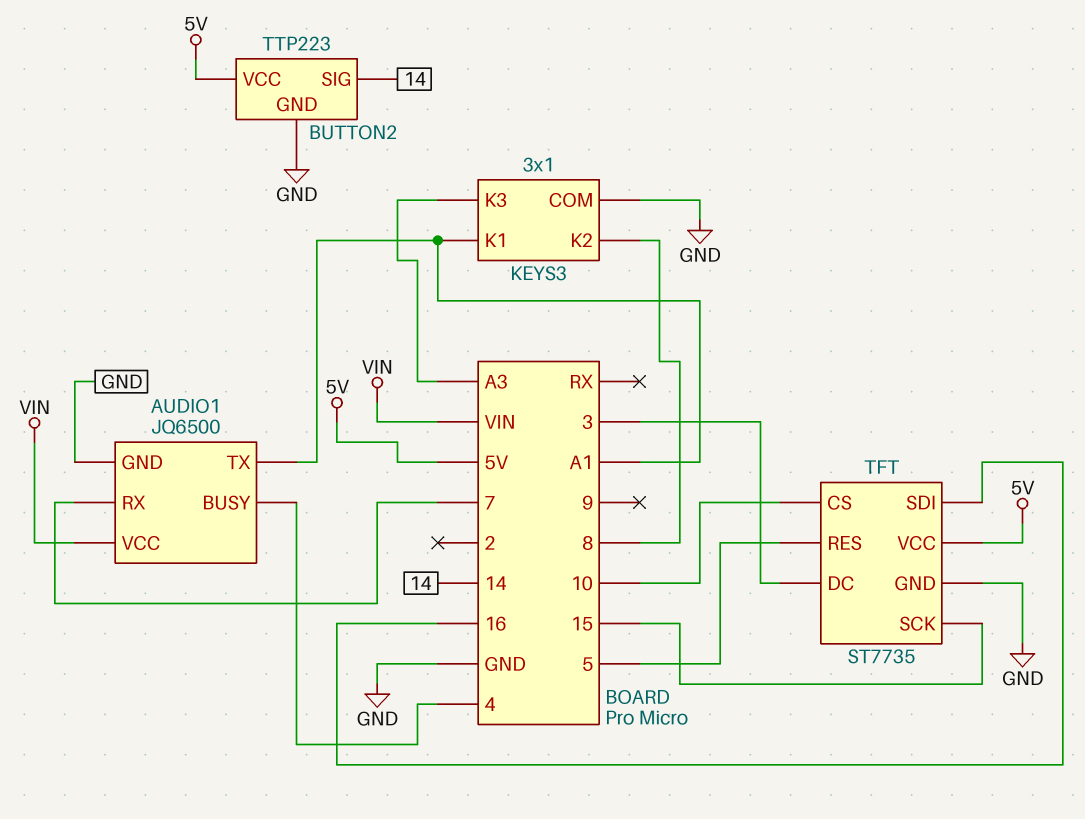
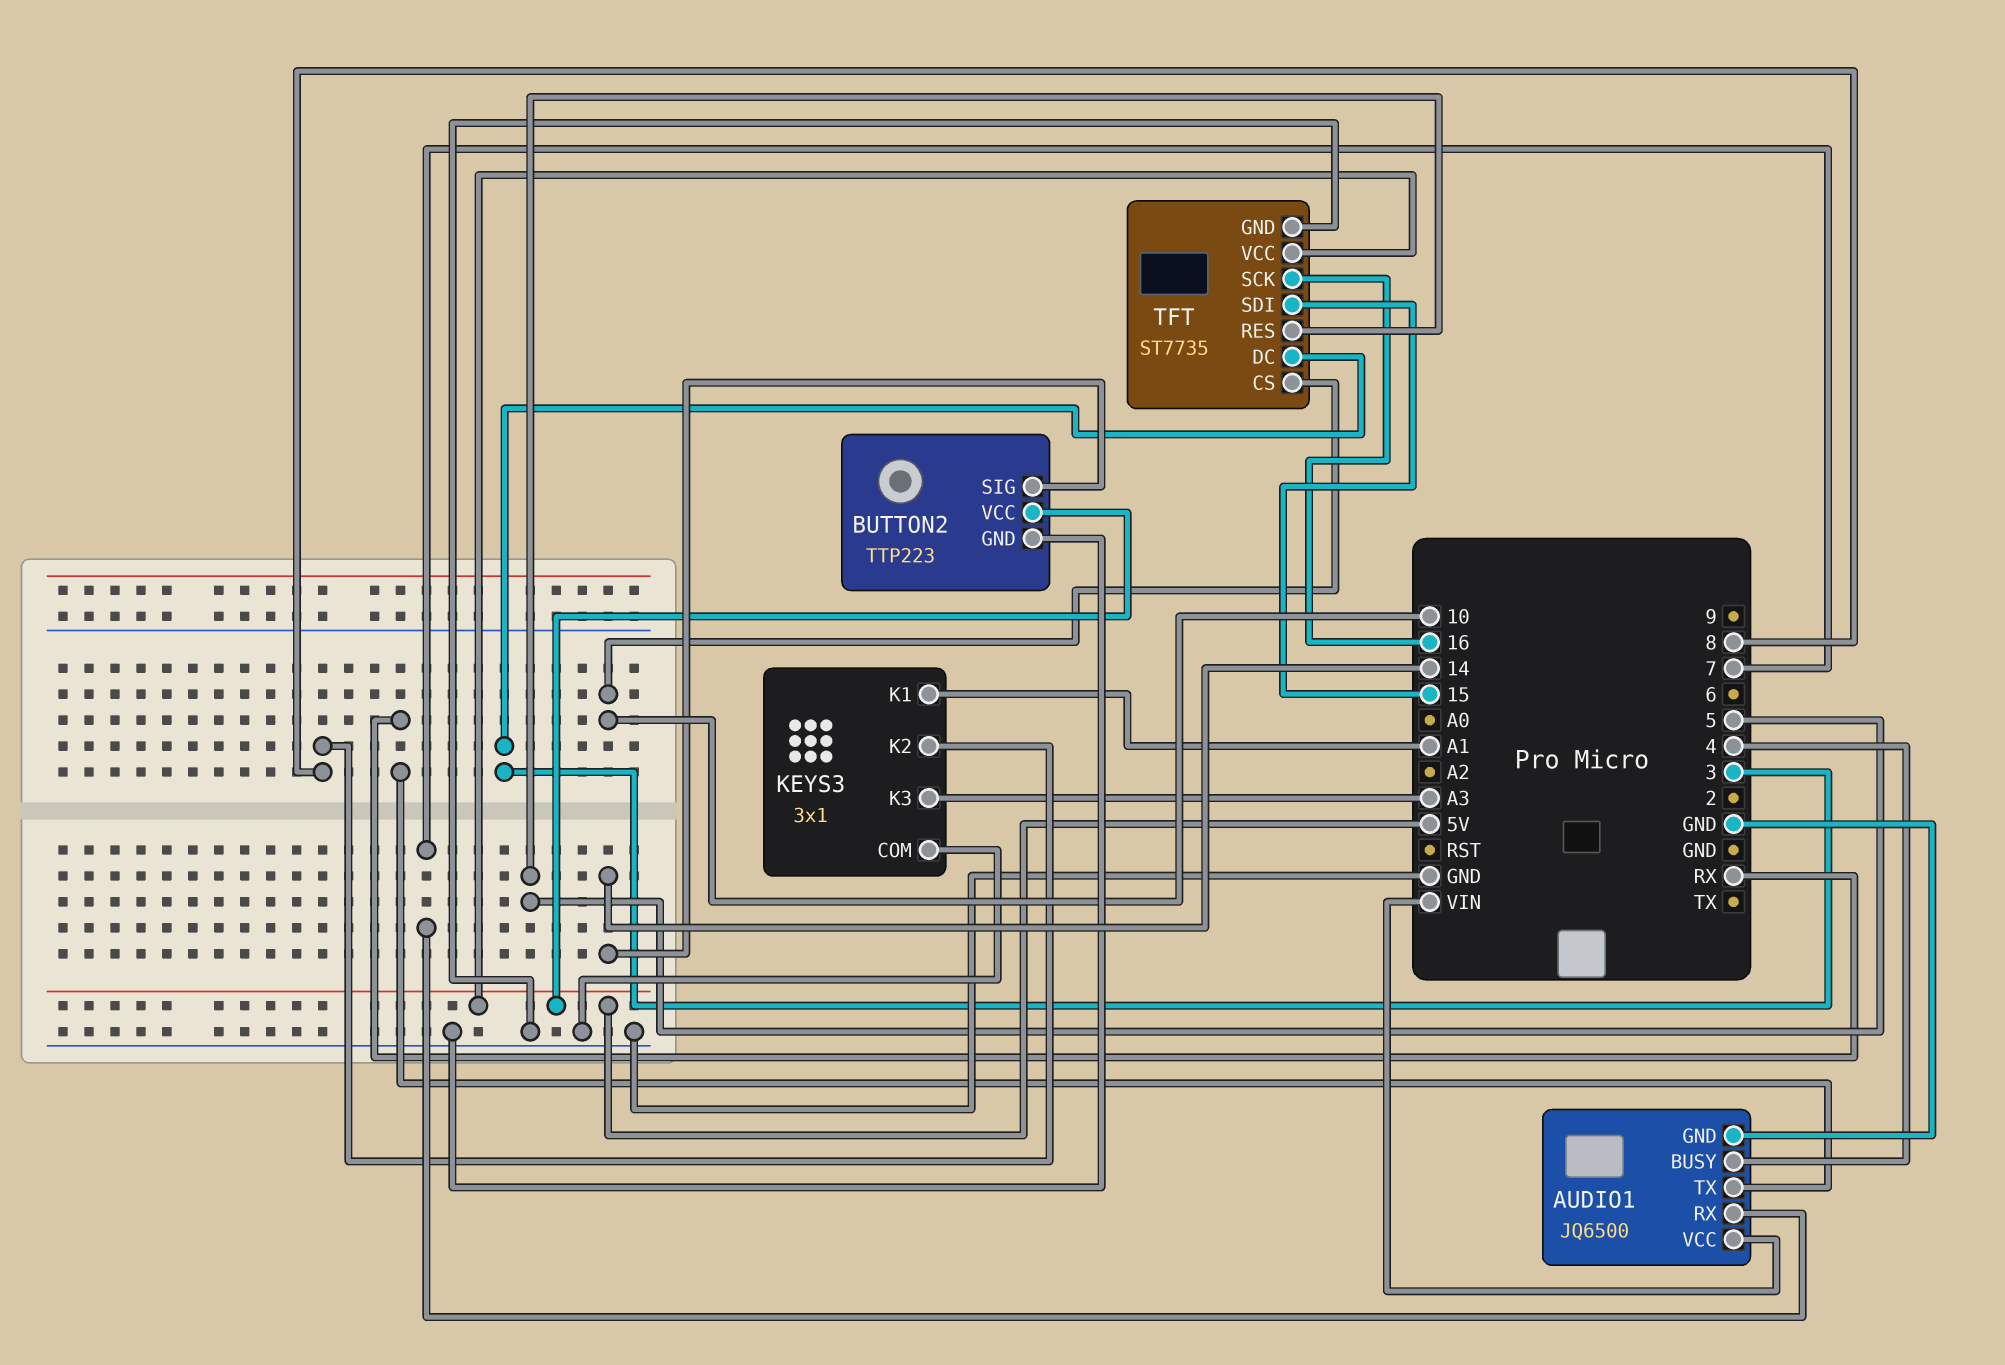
AUDIO1 pin TX: A1 -> RX
TFT pin SCK: 15 -> 16
TFT pin SDI: 16 -> 15

